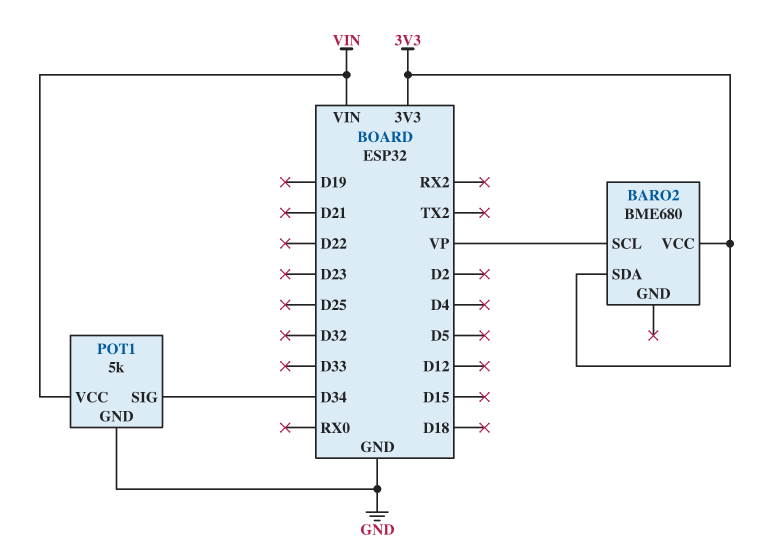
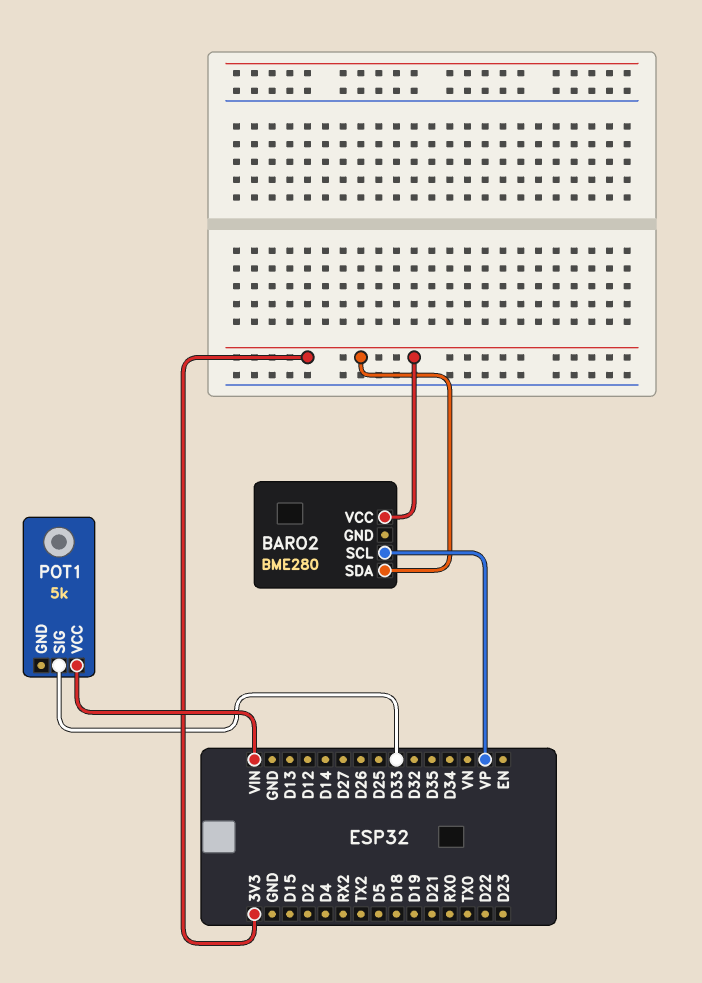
BARO2: BME680 -> BME280
POT1 pin GND: GND -> none
POT1 pin SIG: D34 -> D33

